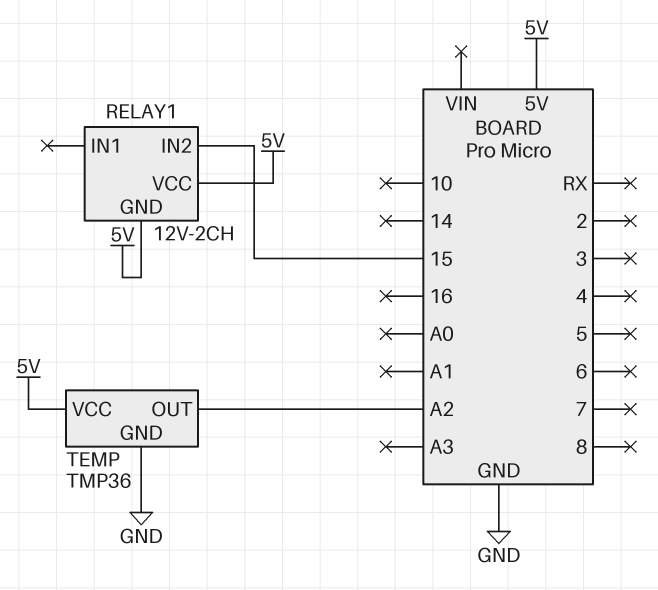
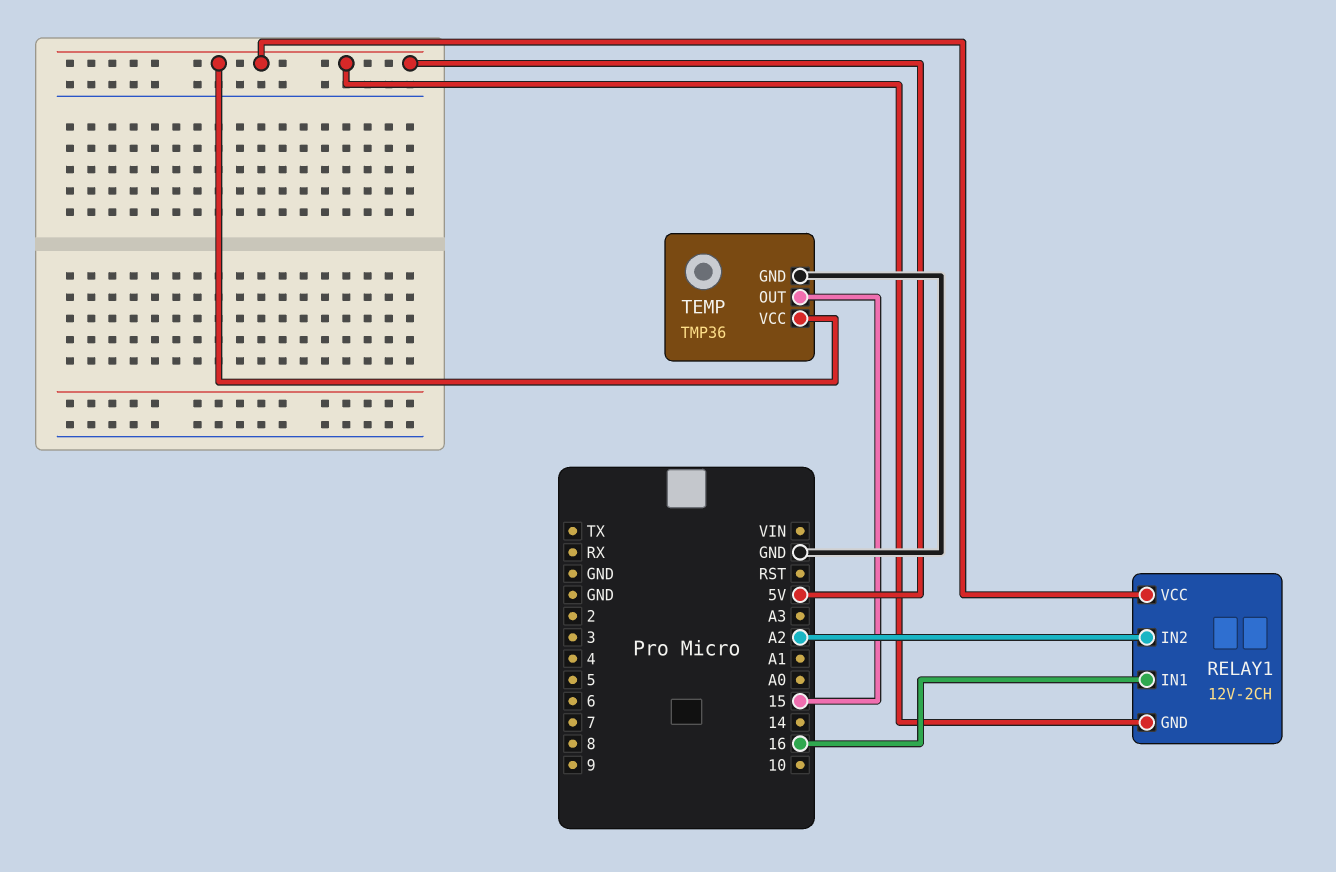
RELAY1 pin IN1: none -> 16
RELAY1 pin IN2: 15 -> A2
TEMP pin OUT: A2 -> 15

